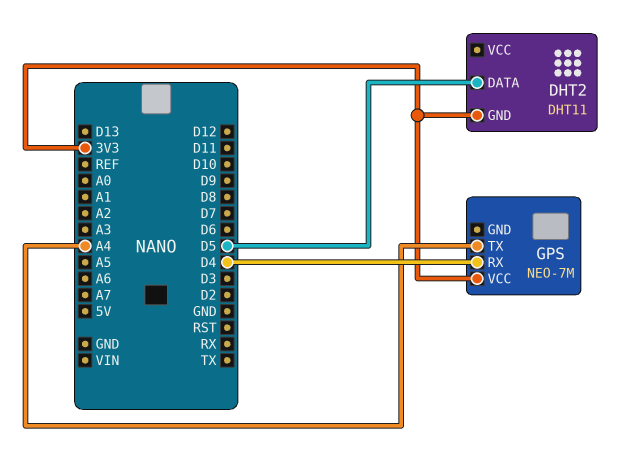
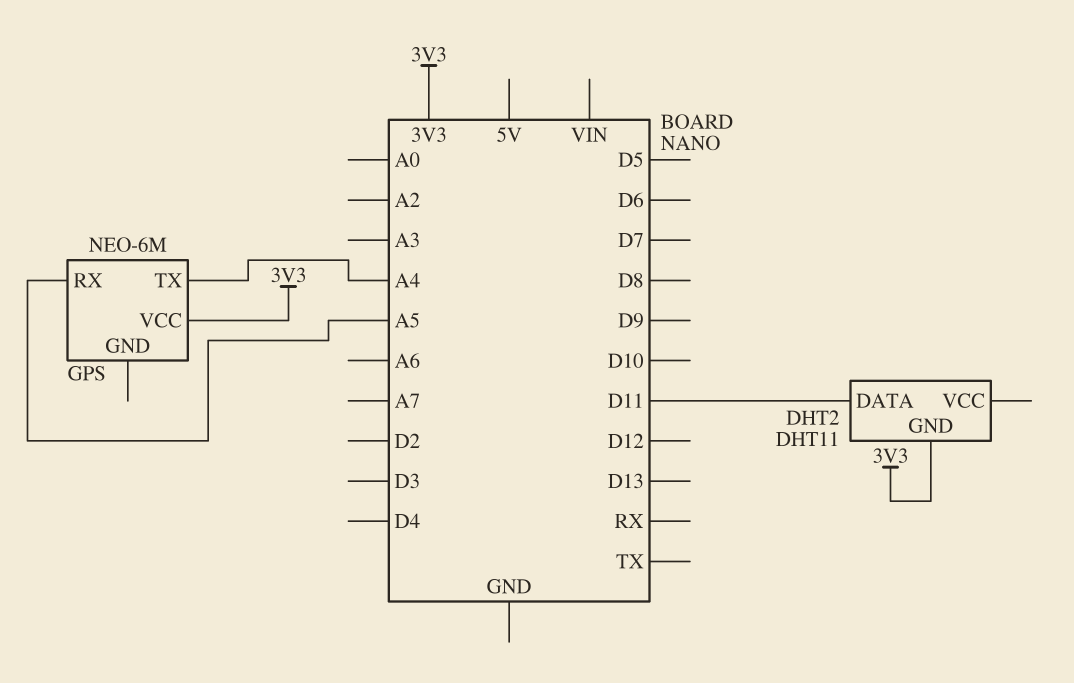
DHT2 pin DATA: D5 -> D11
GPS: NEO-7M -> NEO-6M
GPS pin RX: D4 -> A5

